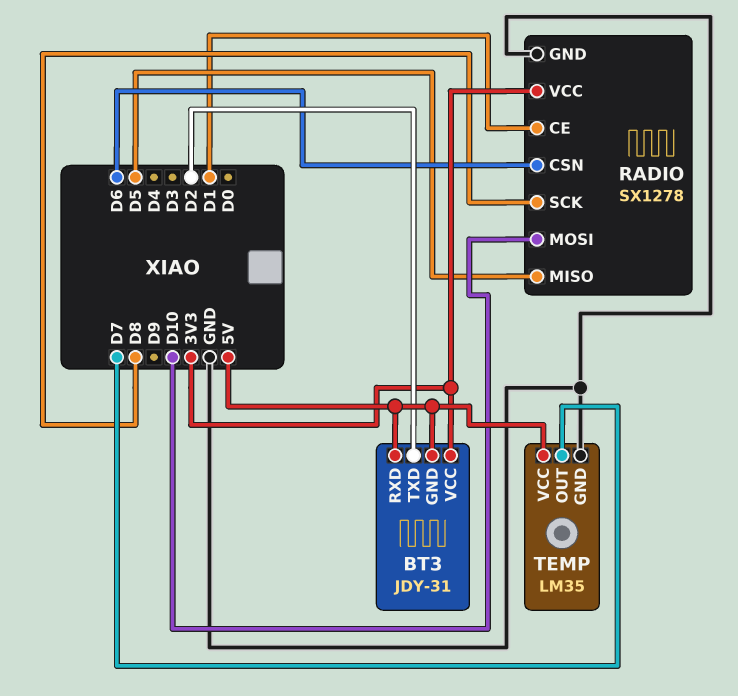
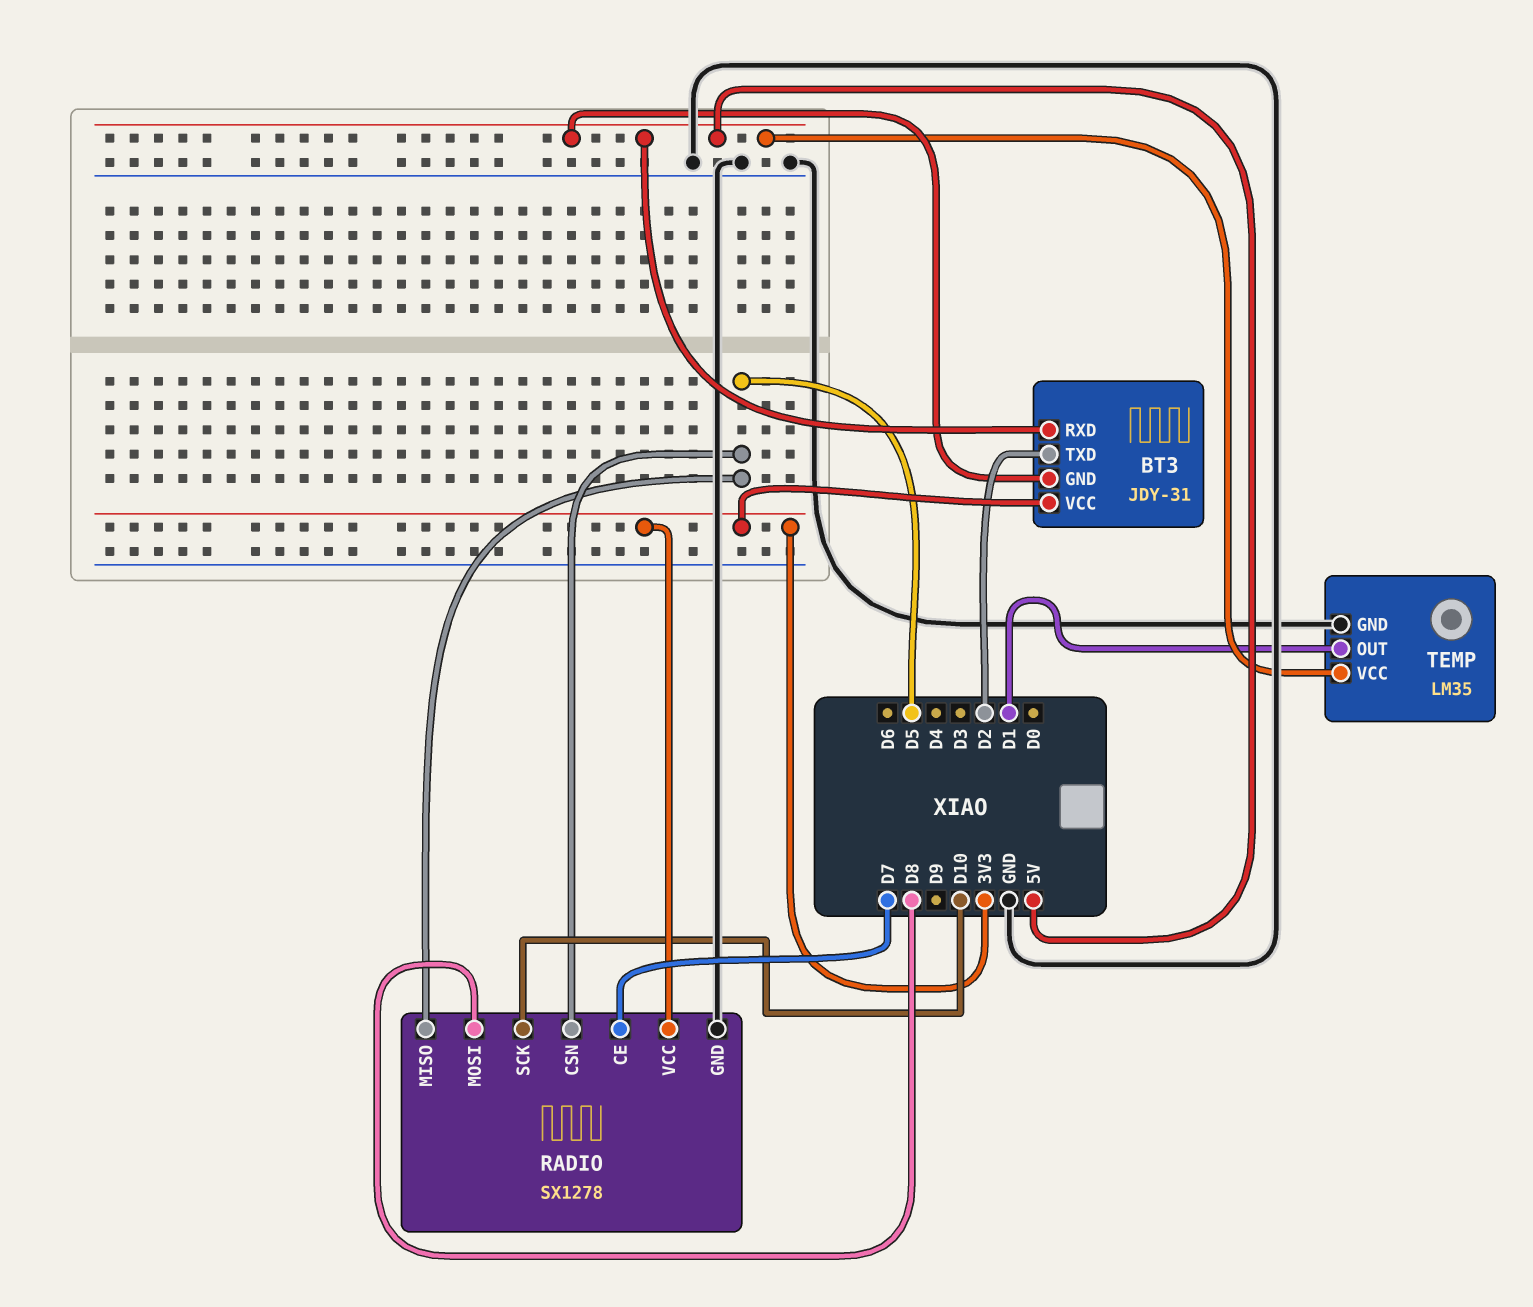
RADIO pin CE: D1 -> D7
RADIO pin CSN: D6 -> D5
RADIO pin MOSI: D10 -> D8
RADIO pin SCK: D8 -> D10
TEMP pin OUT: D7 -> D1

